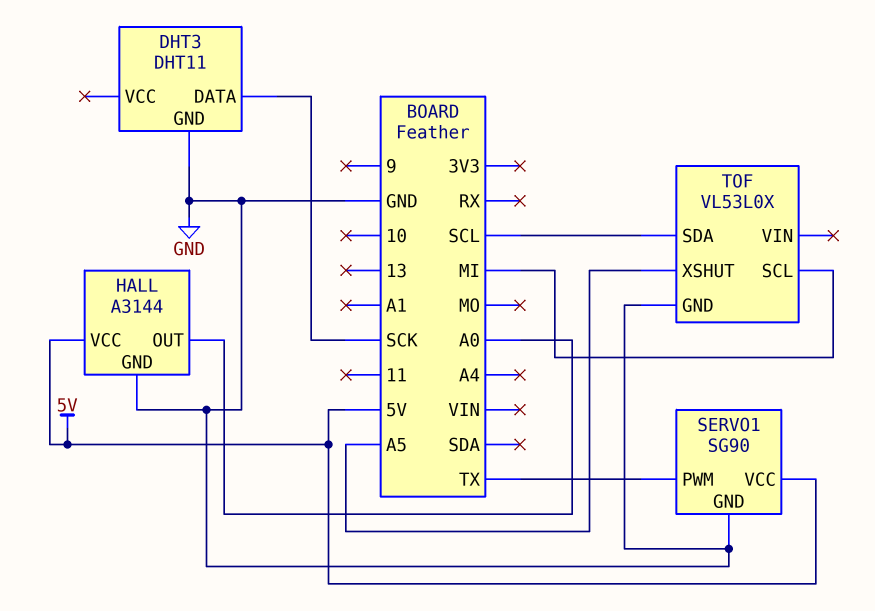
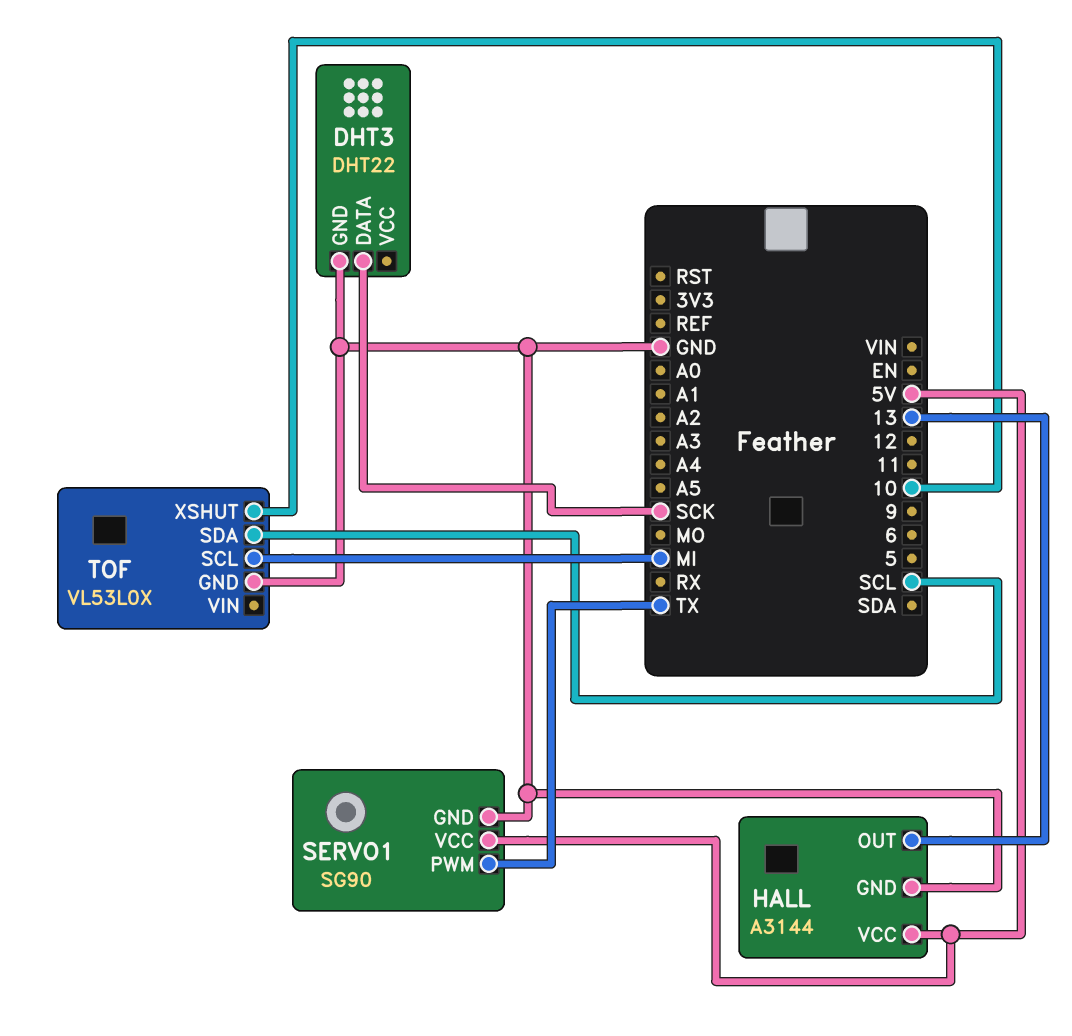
DHT3: DHT11 -> DHT22
HALL pin OUT: A0 -> 13
TOF pin XSHUT: A5 -> 10

